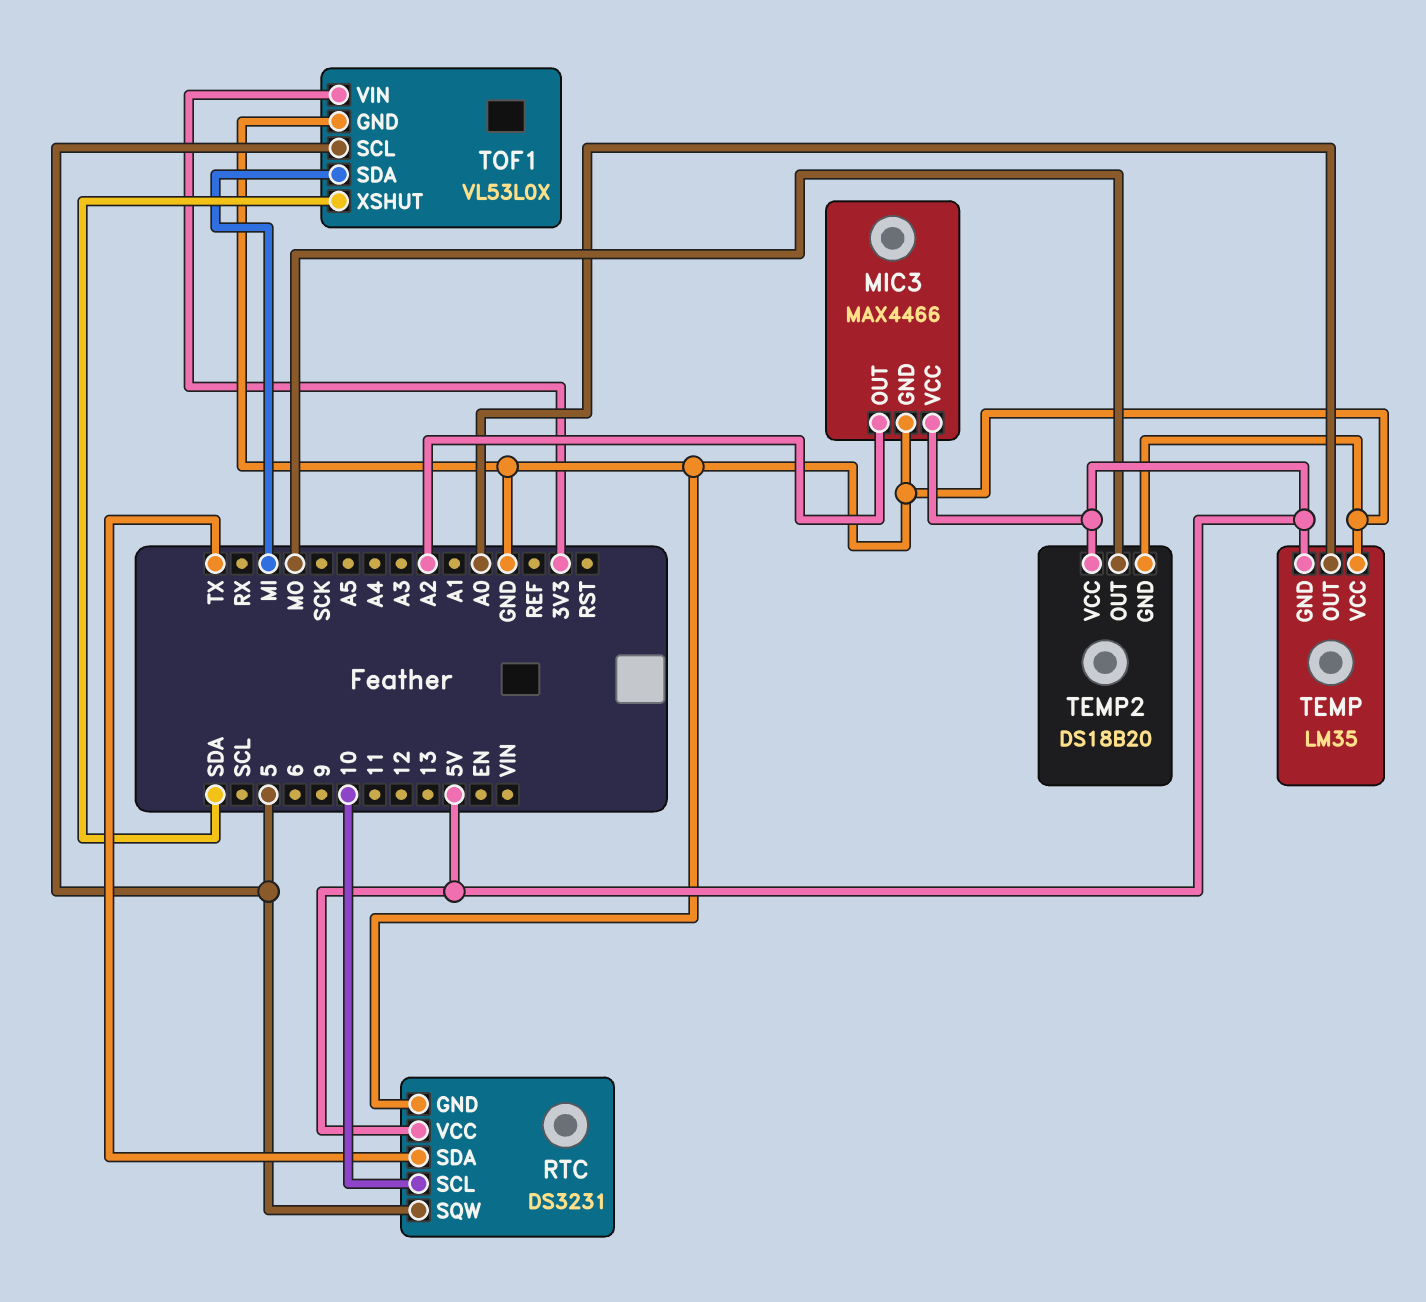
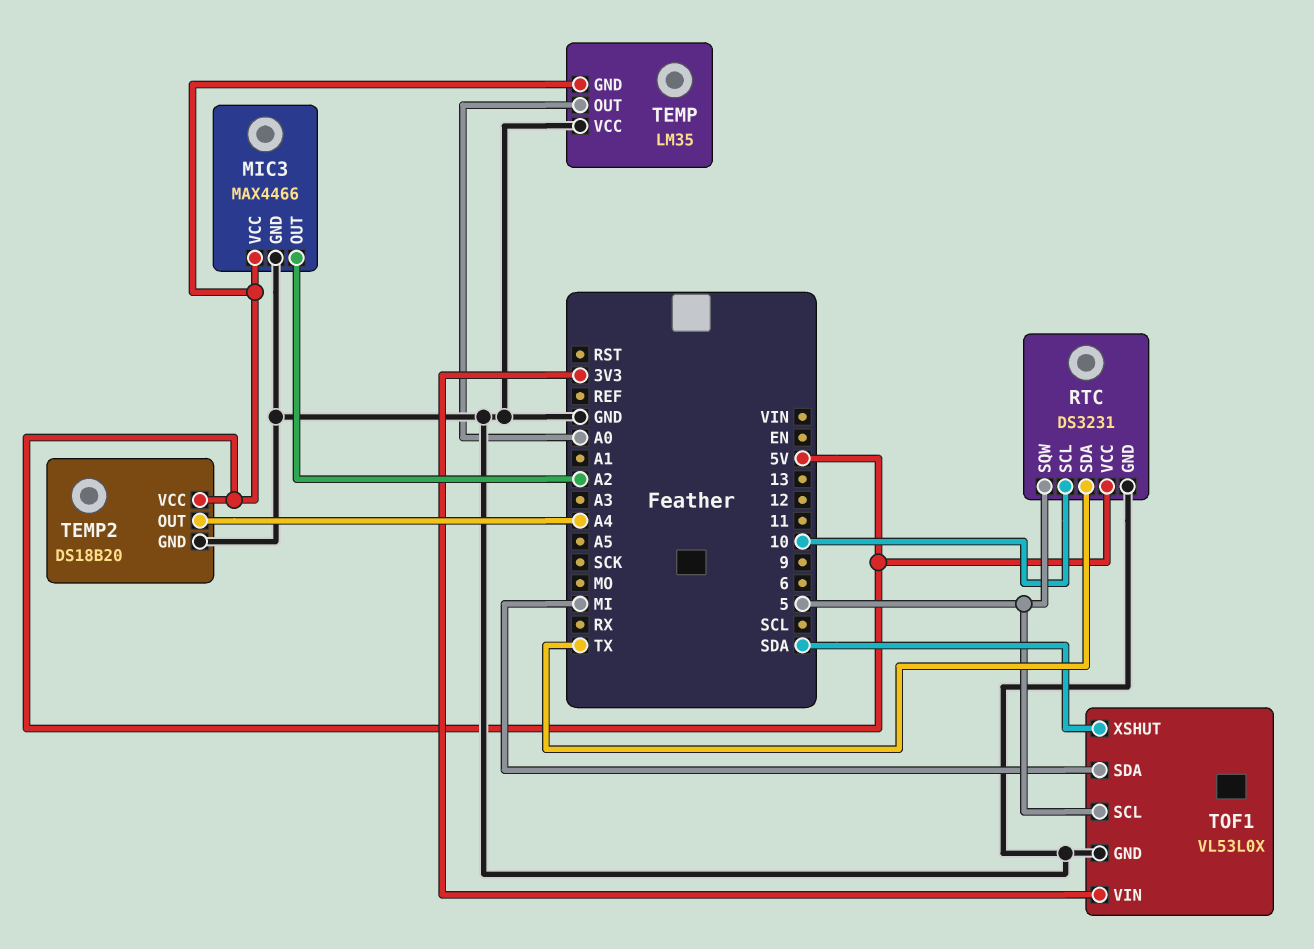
TEMP2 pin OUT: MO -> A4

